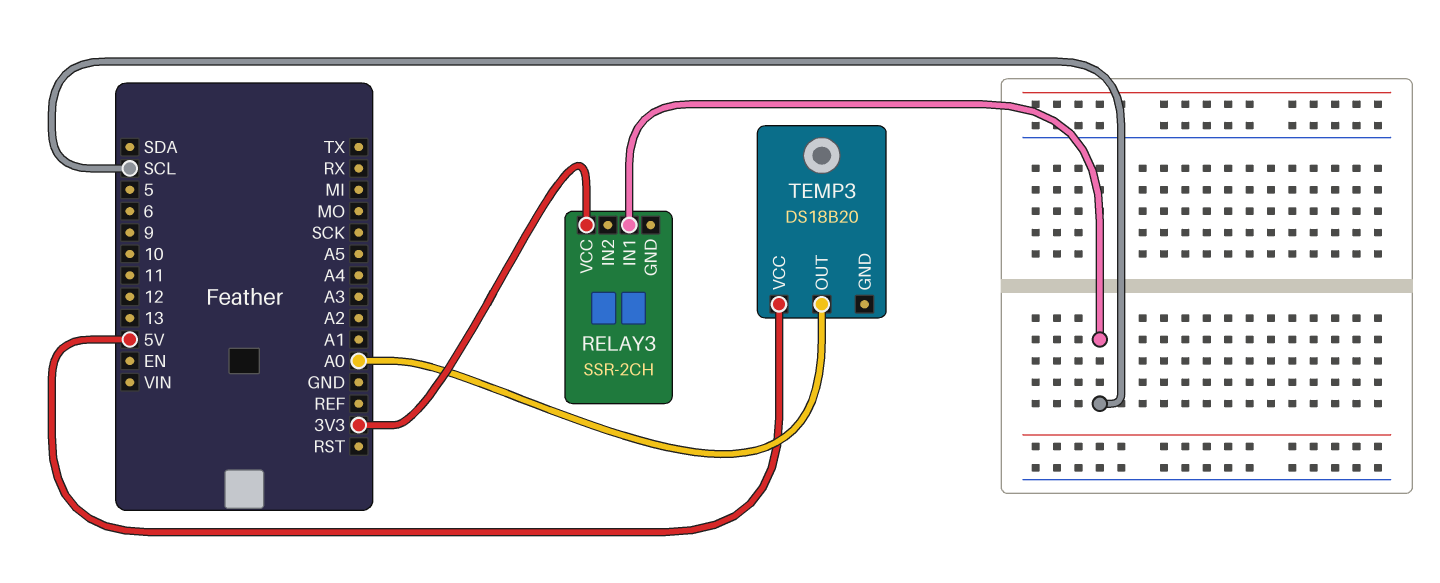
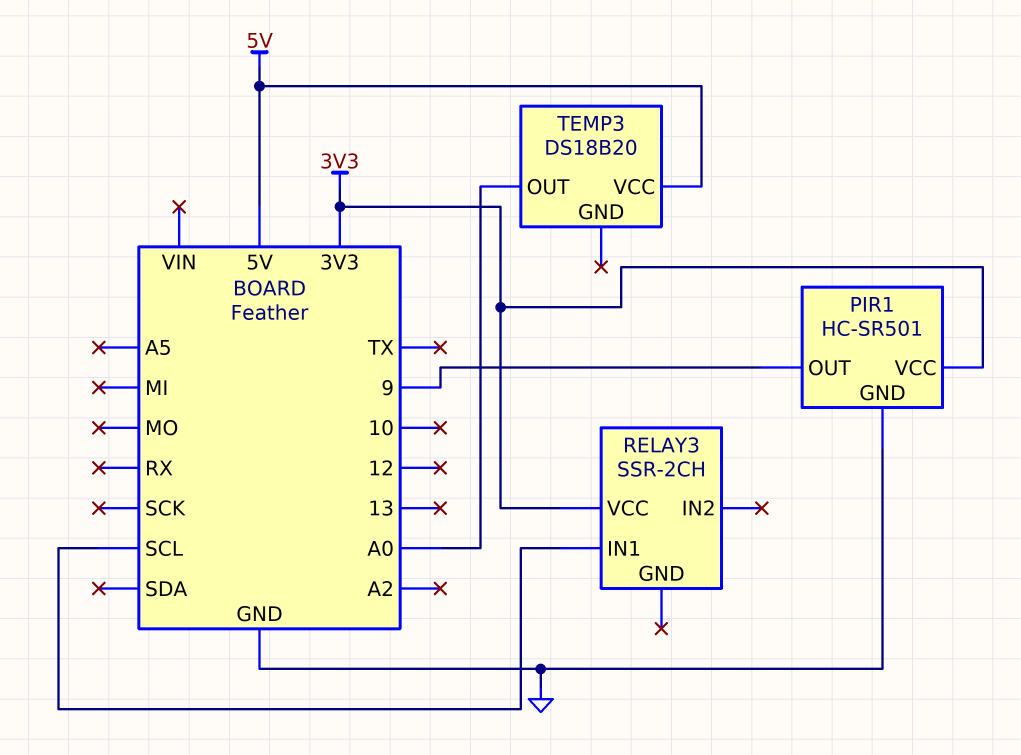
PIR1: none -> HC-SR501
PIR1 pin GND: none -> GND
PIR1 pin OUT: none -> 9
PIR1 pin VCC: none -> 3V3

